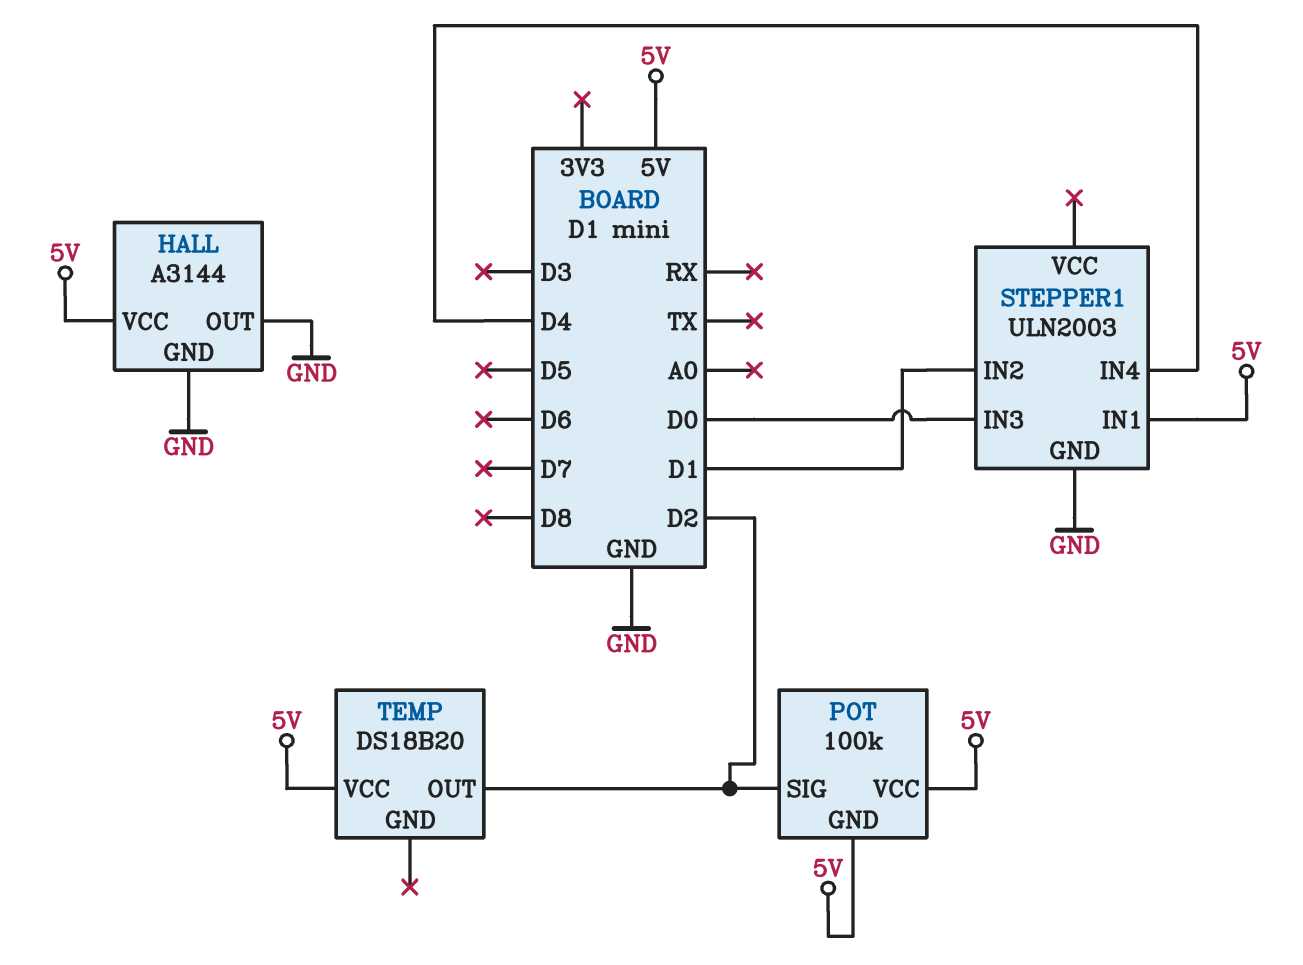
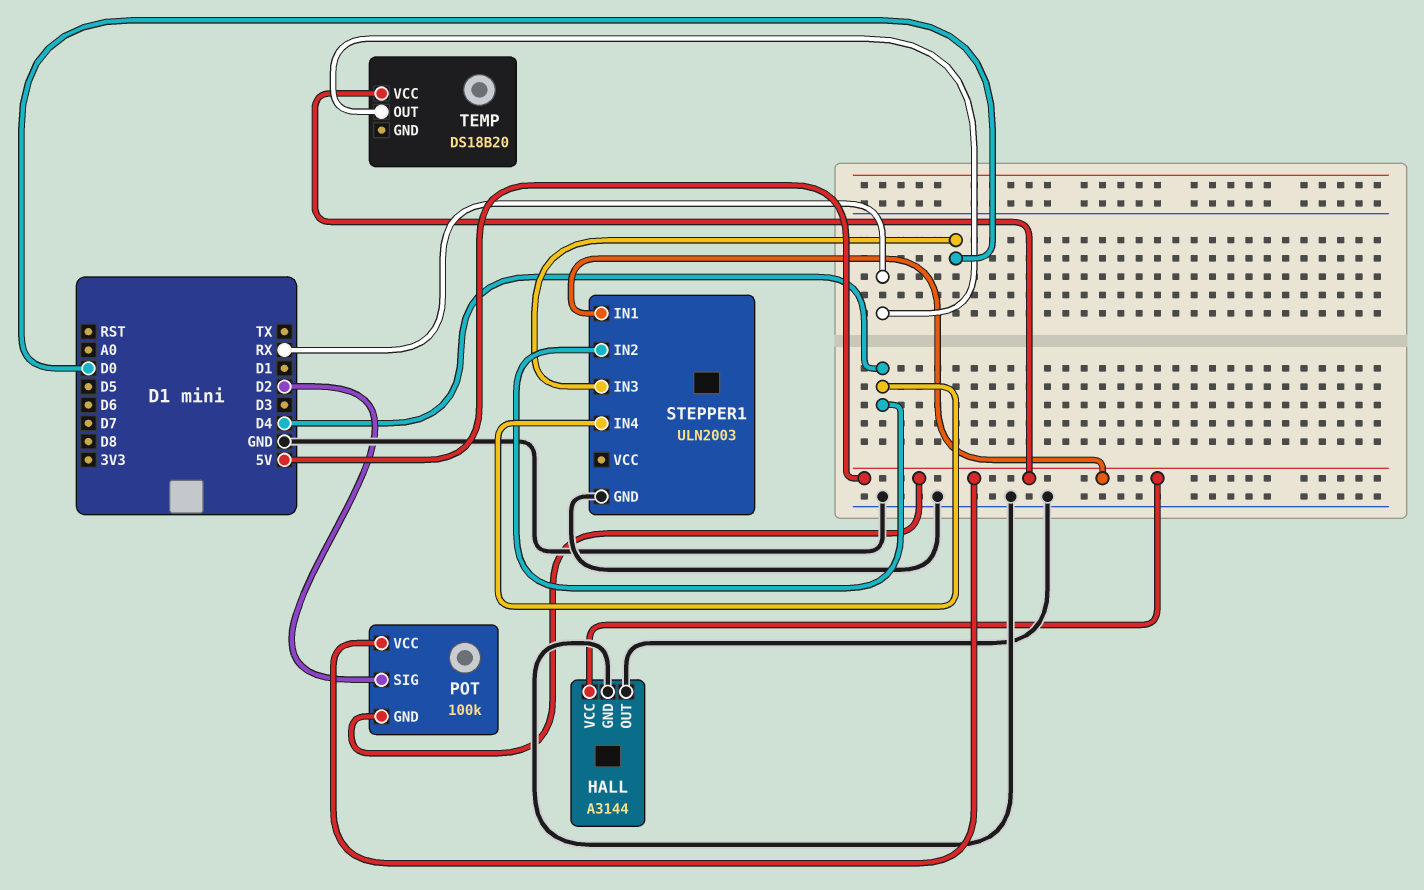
STEPPER1 pin IN2: D1 -> D4
TEMP pin OUT: D2 -> RX

